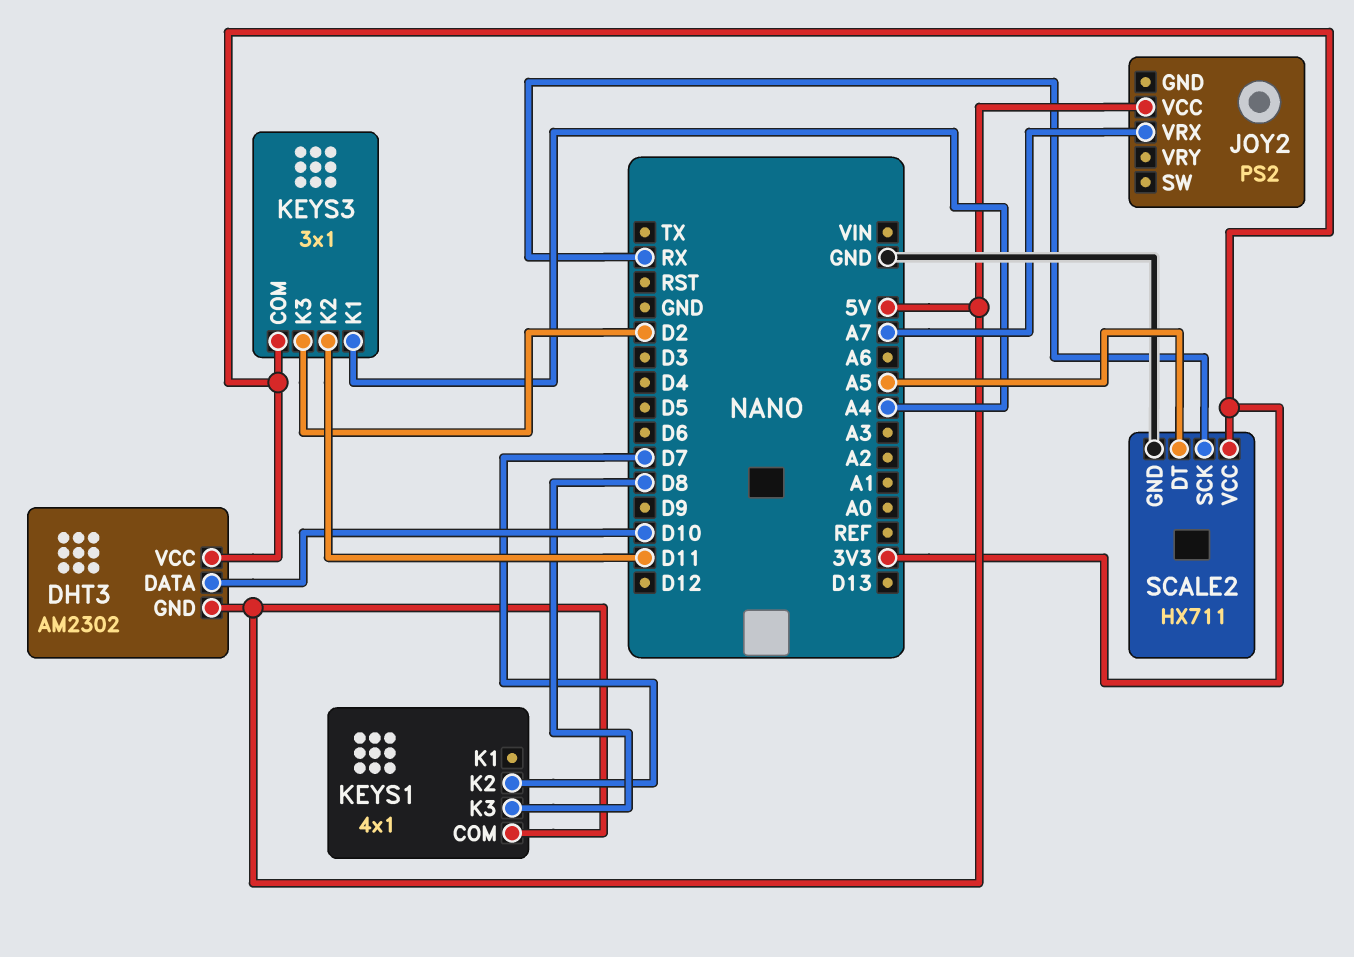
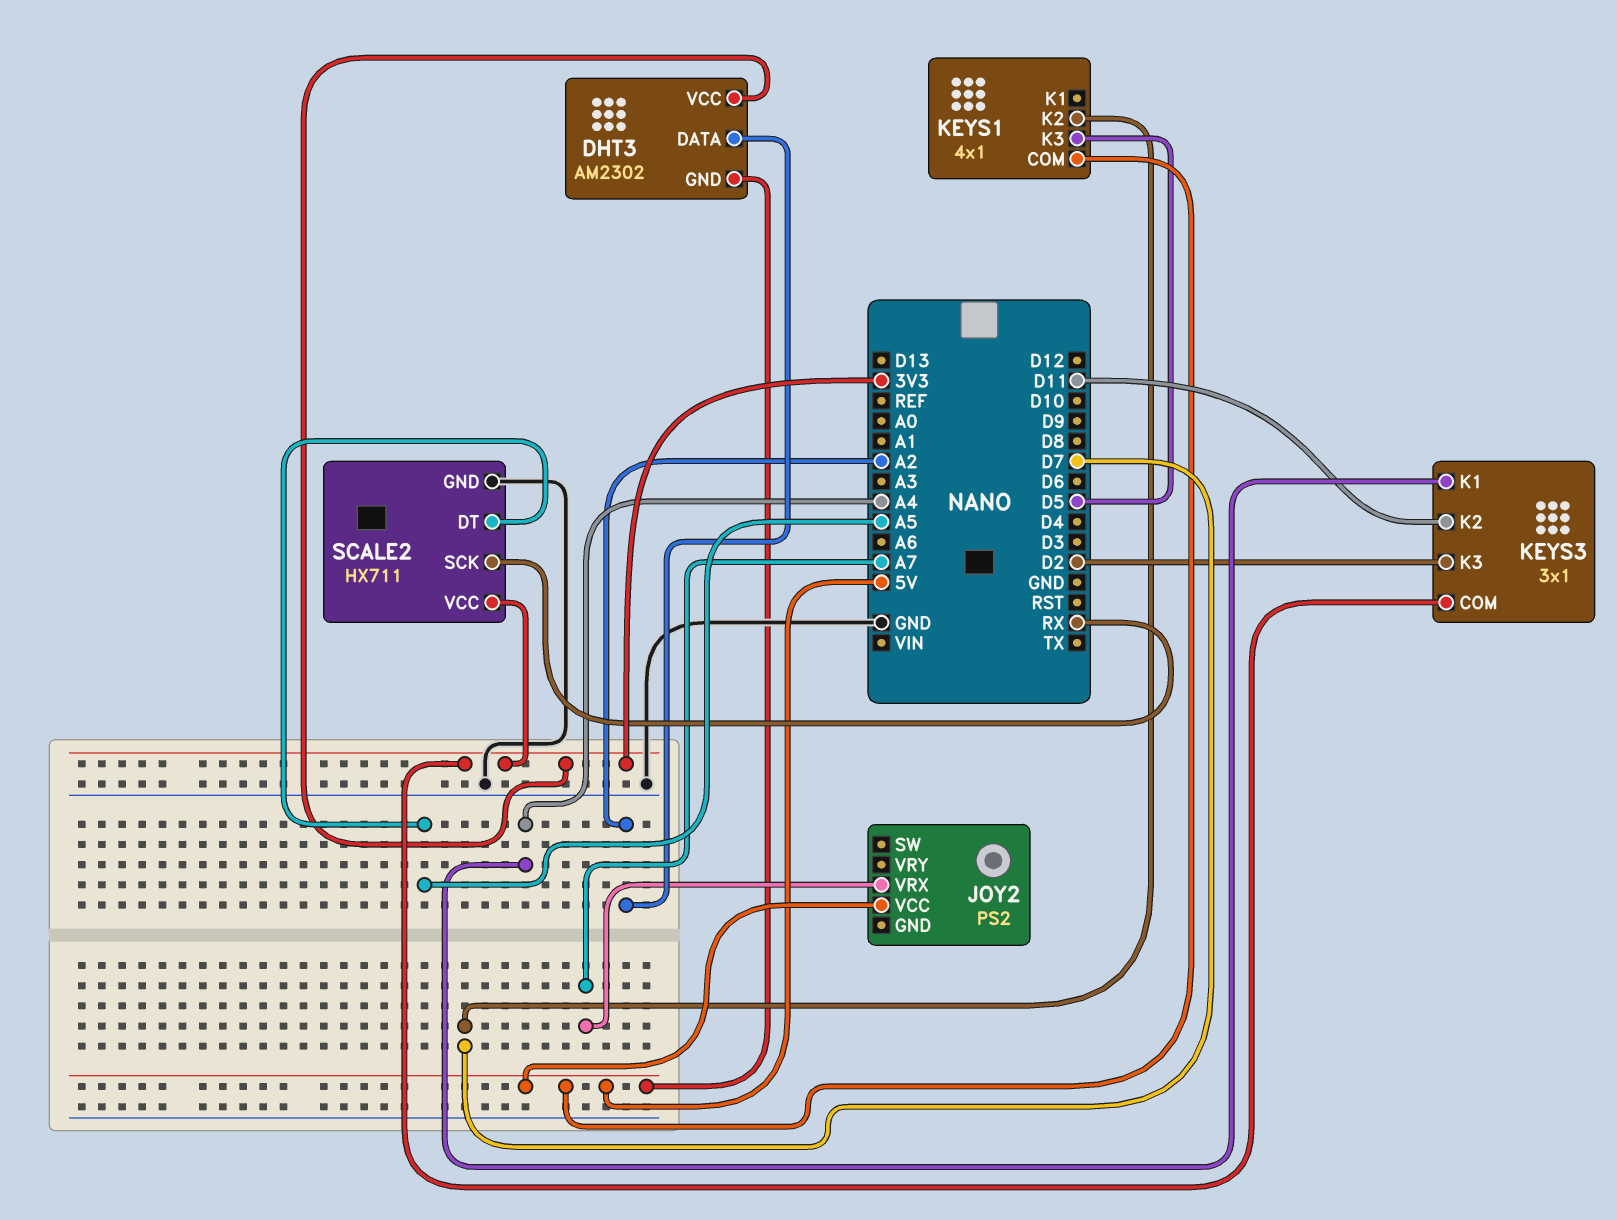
DHT3 pin DATA: D10 -> A2
KEYS1 pin K3: D8 -> D5

